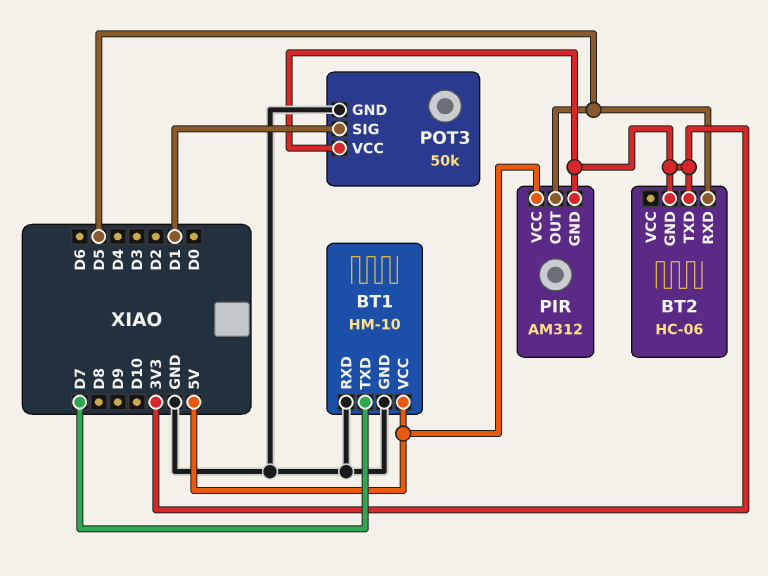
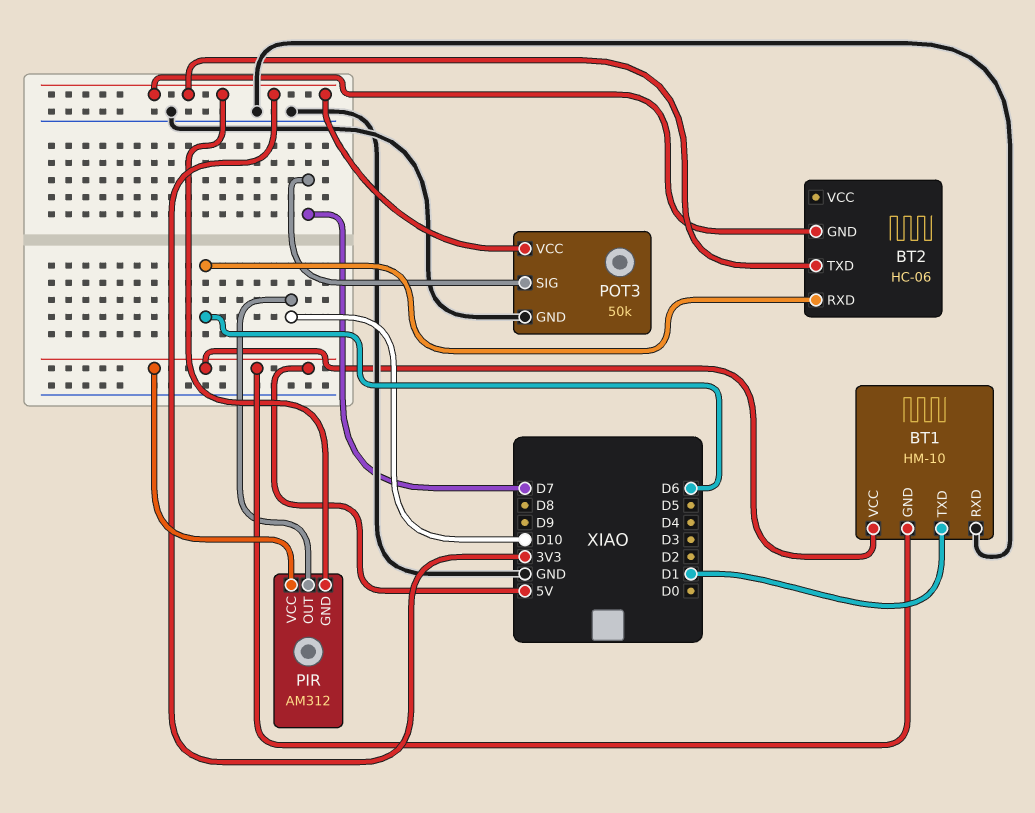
BT1 pin GND: GND -> 5V
BT1 pin TXD: D7 -> D1
BT2 pin RXD: D5 -> D6
PIR pin OUT: D5 -> D10
POT3 pin SIG: D1 -> D7

